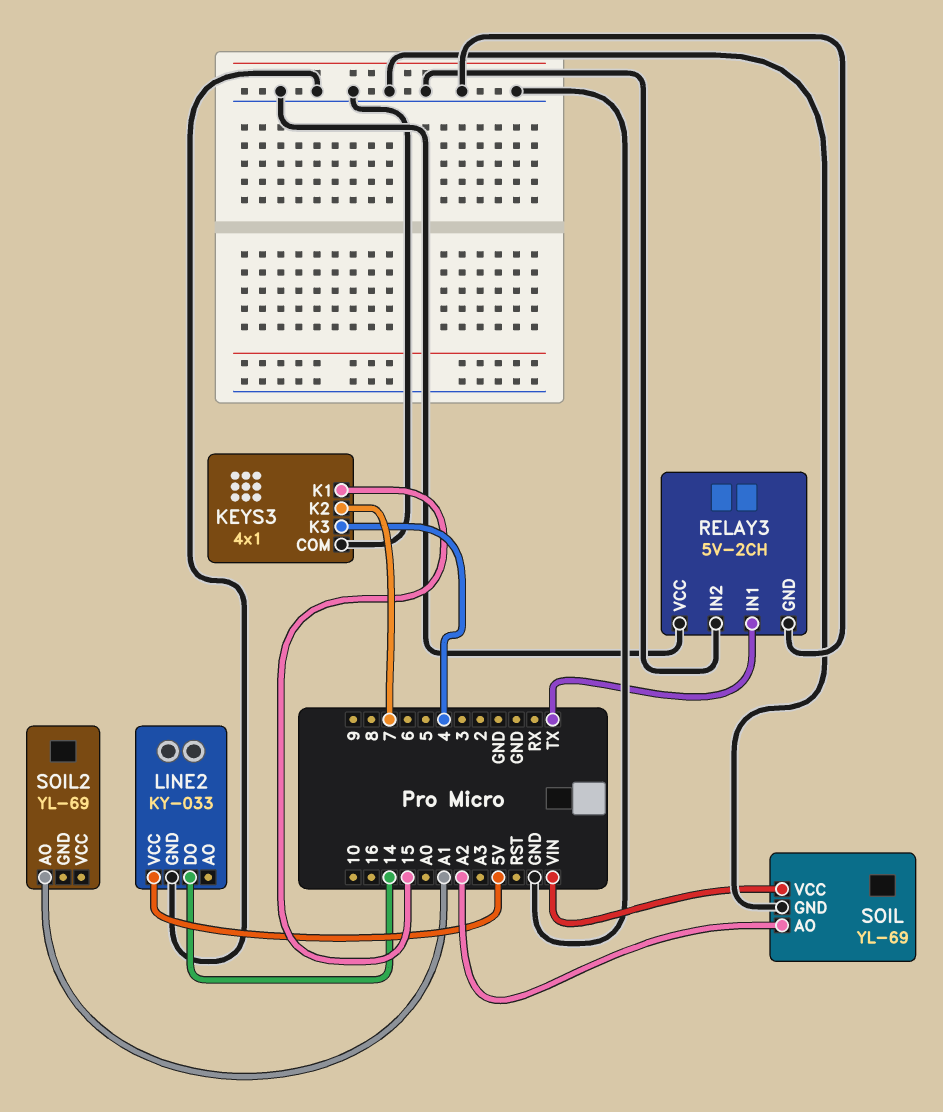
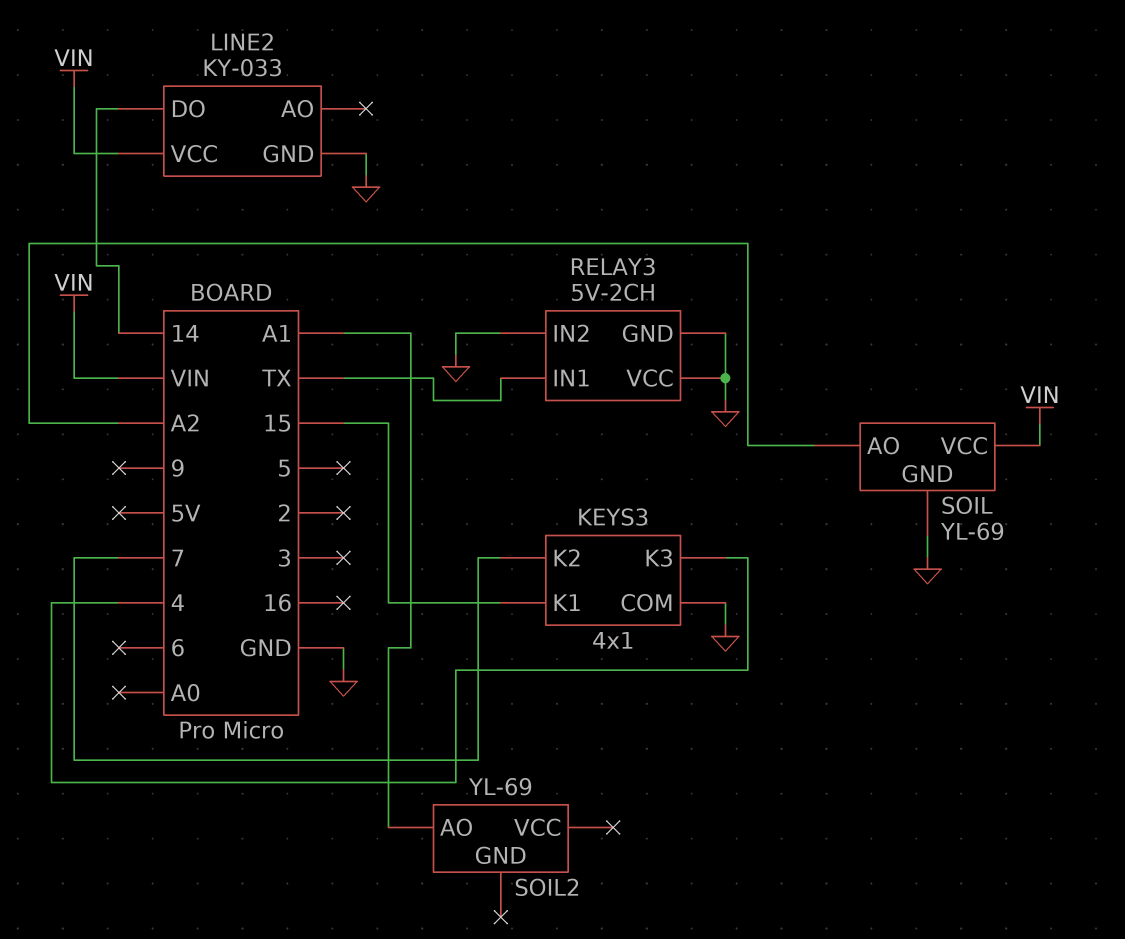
LINE2 pin VCC: 5V -> VIN

